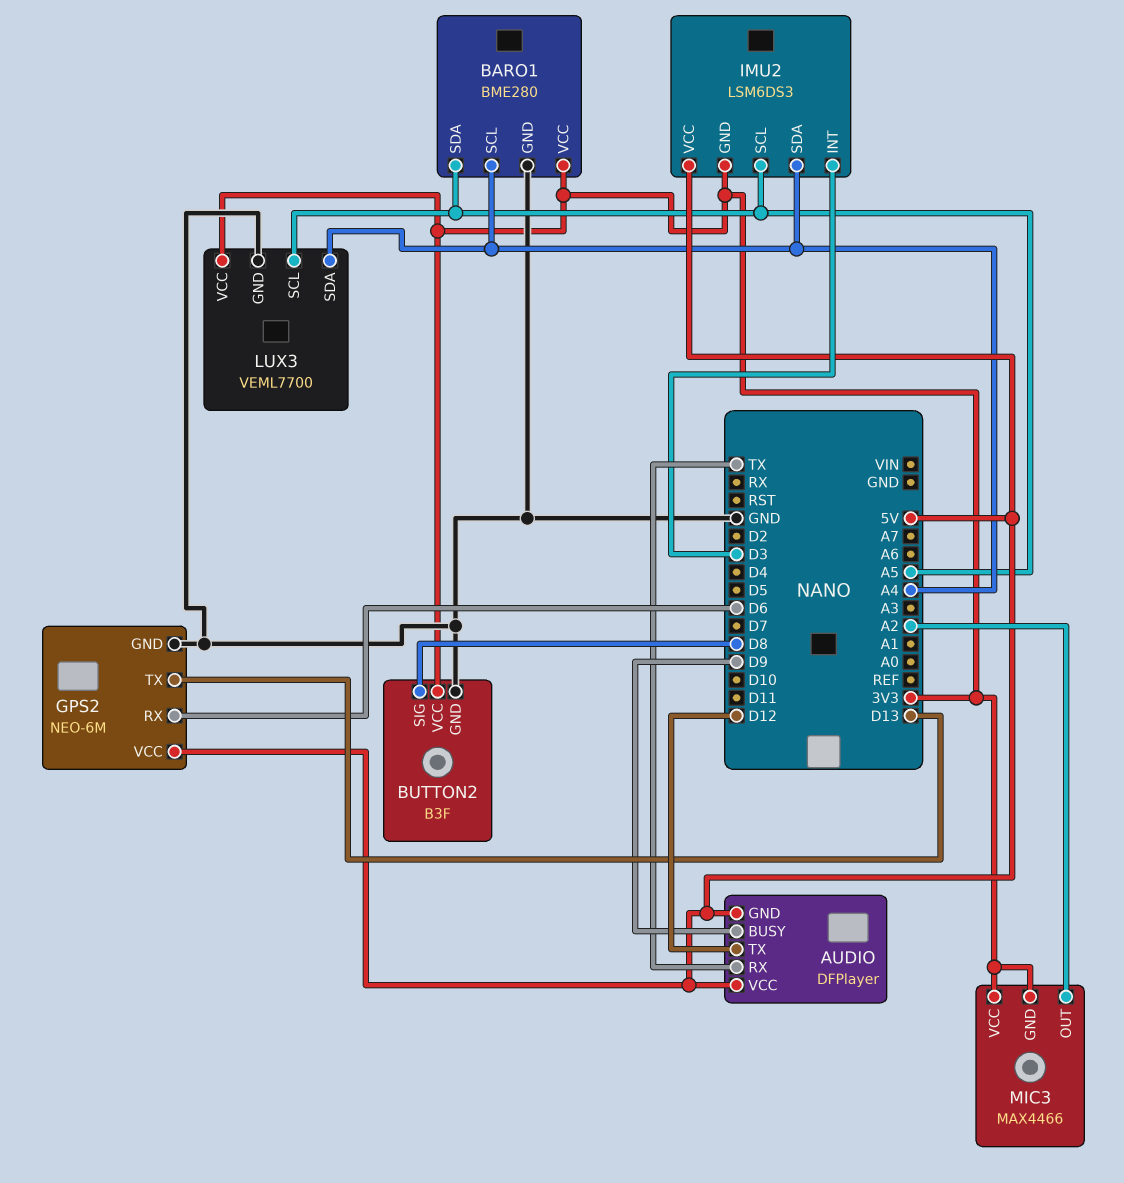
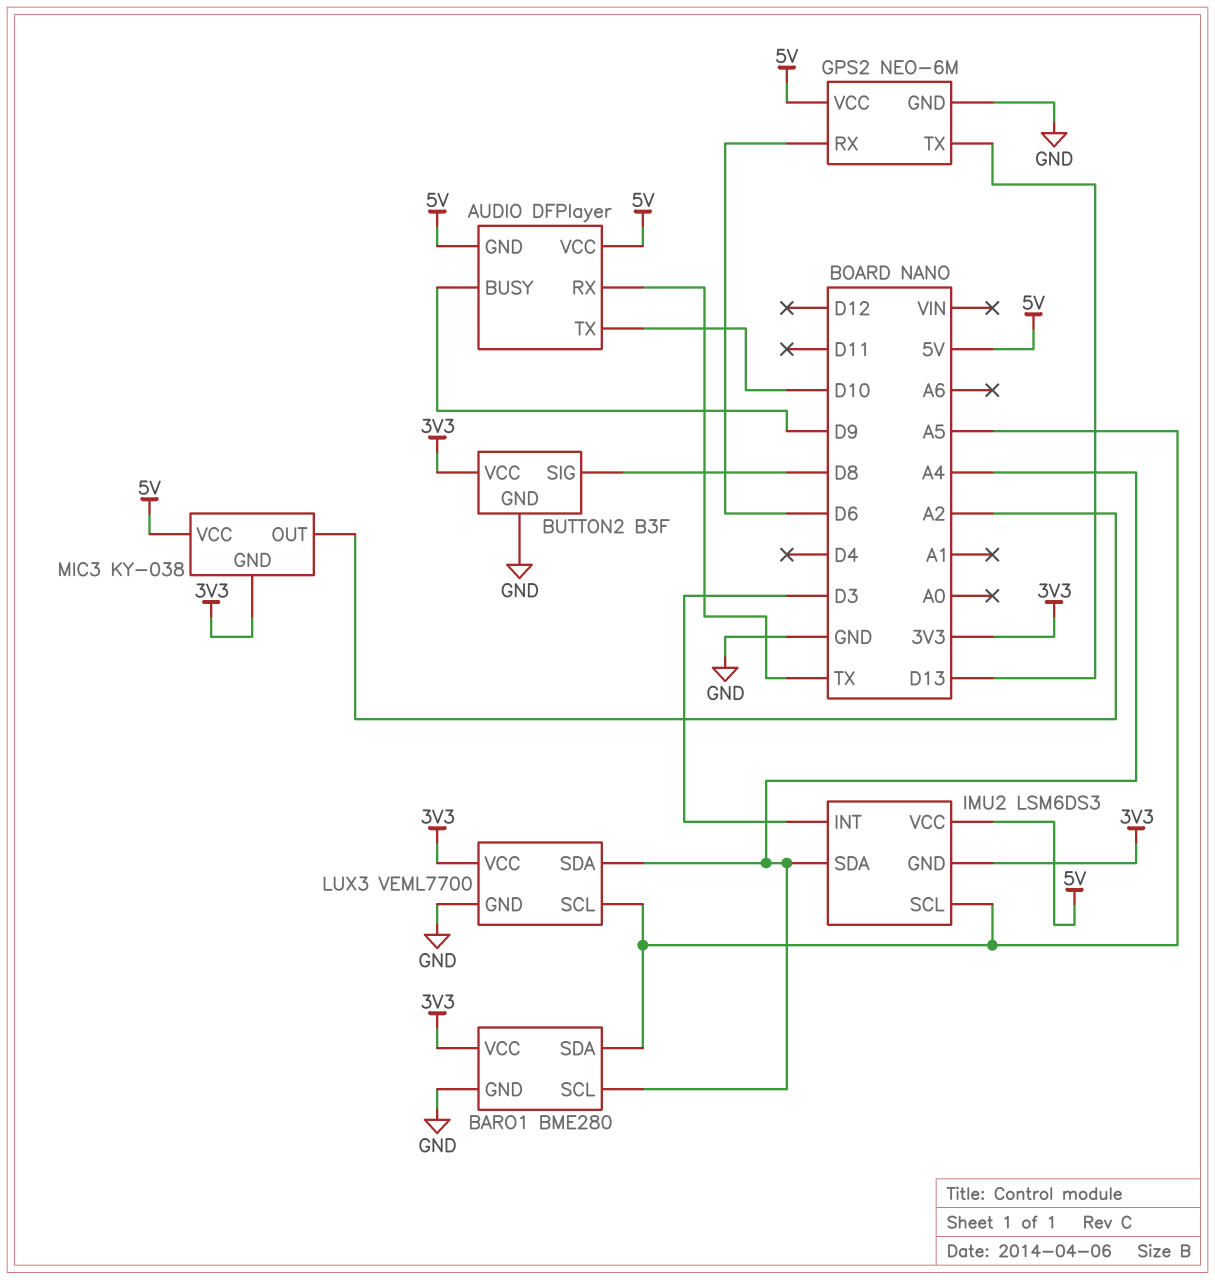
AUDIO pin TX: D12 -> D10
MIC3: MAX4466 -> KY-038
MIC3 pin VCC: 3V3 -> 5V

